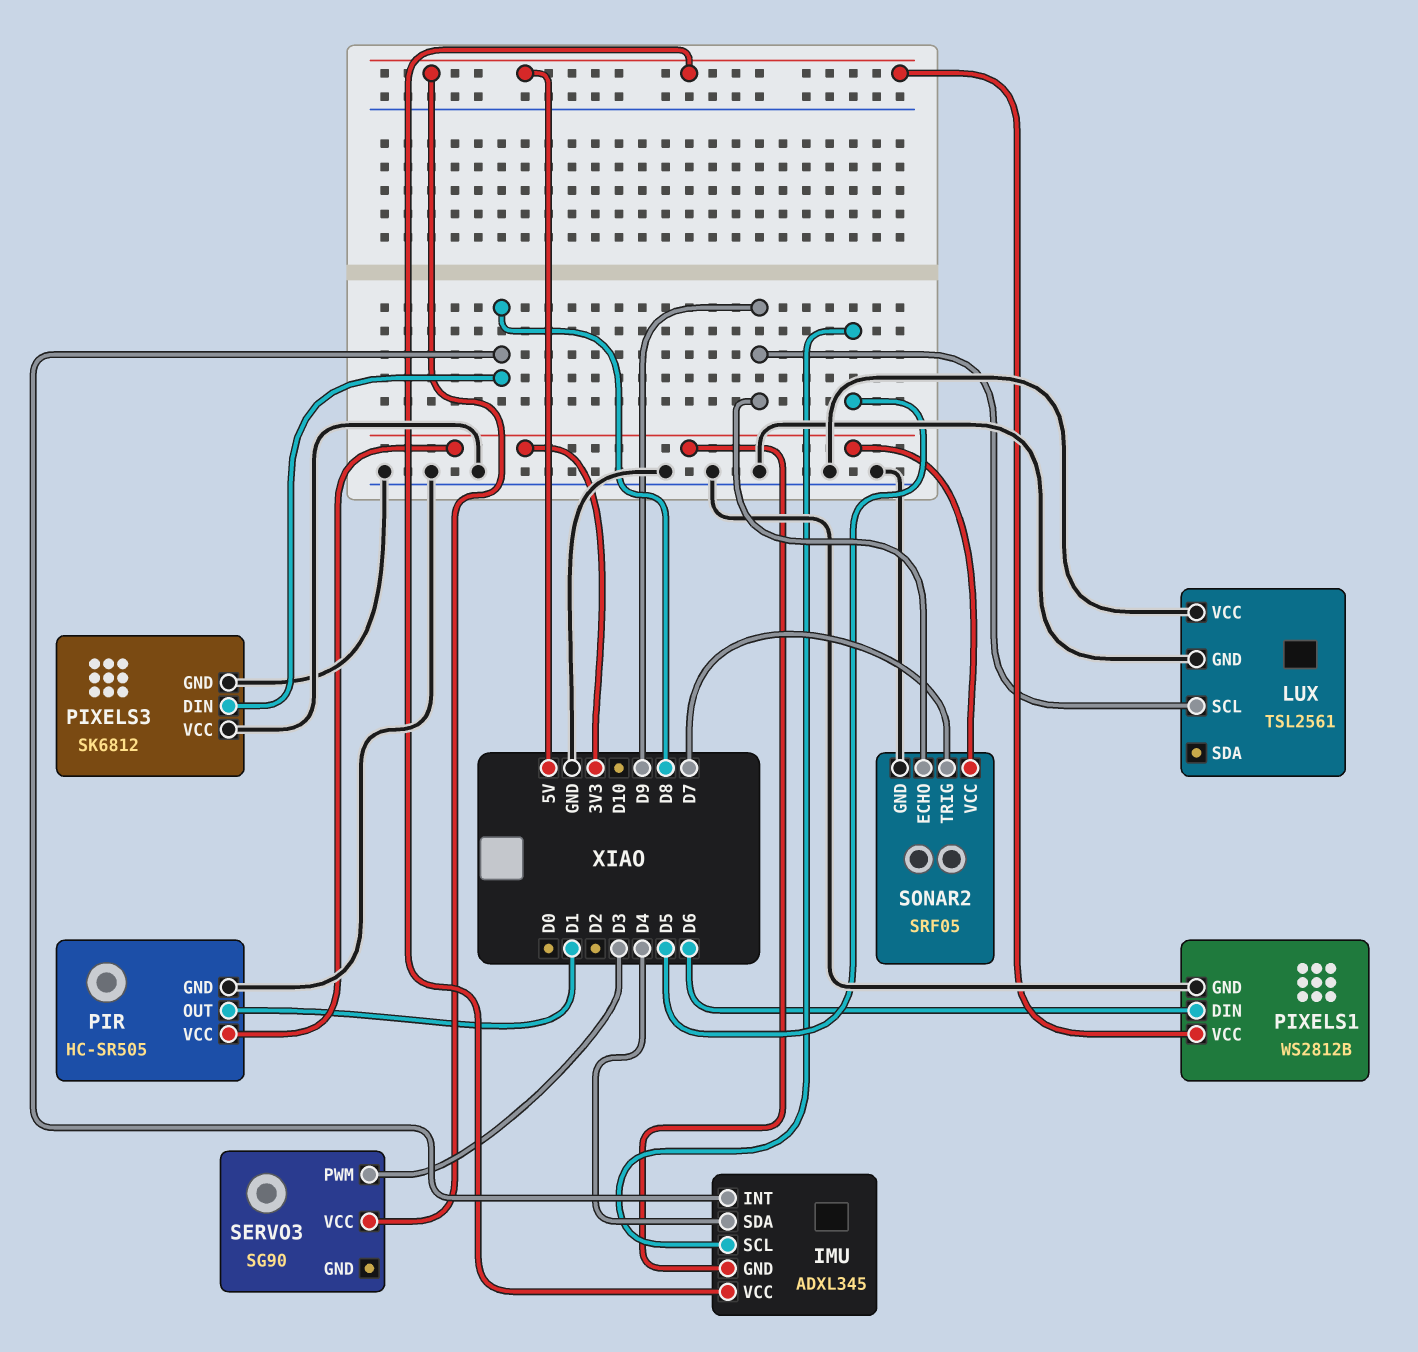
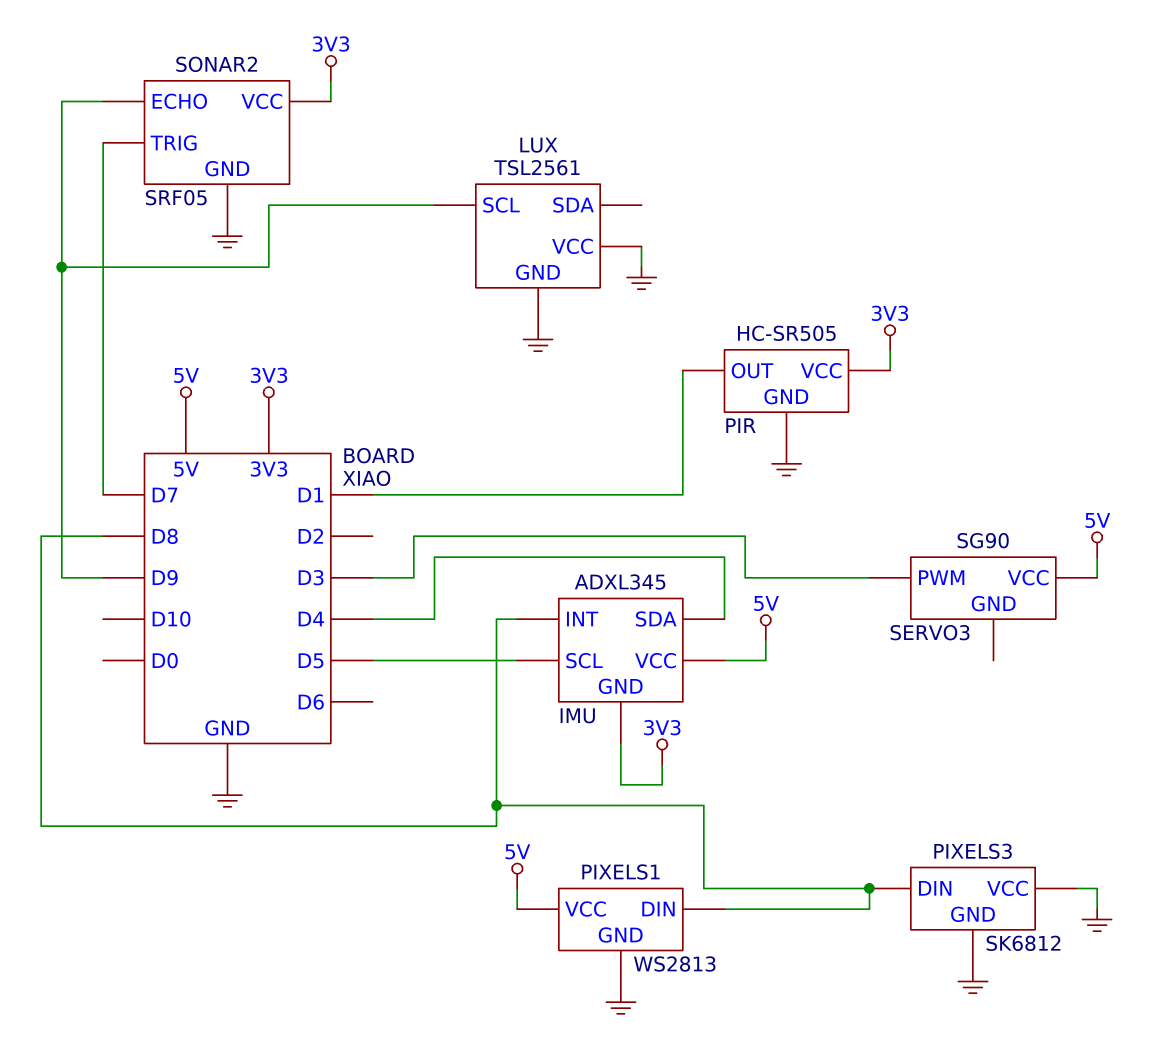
PIXELS1: WS2812B -> WS2813
PIXELS1 pin DIN: D6 -> D8

